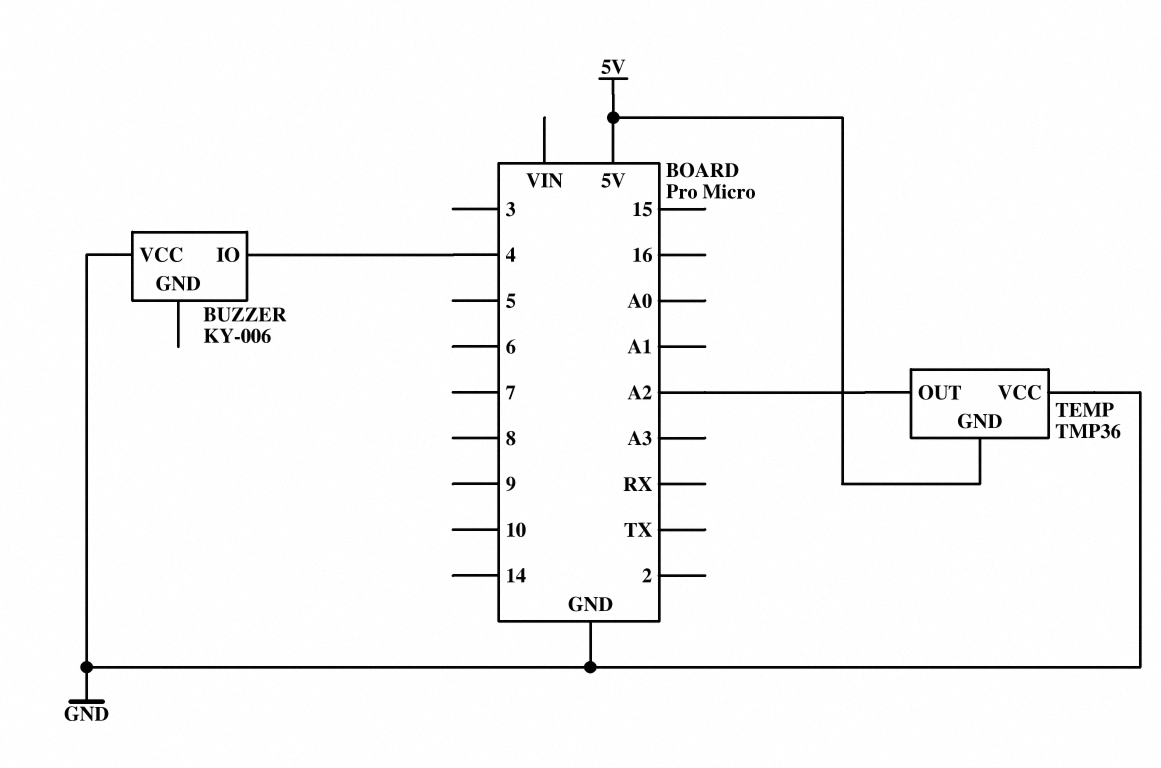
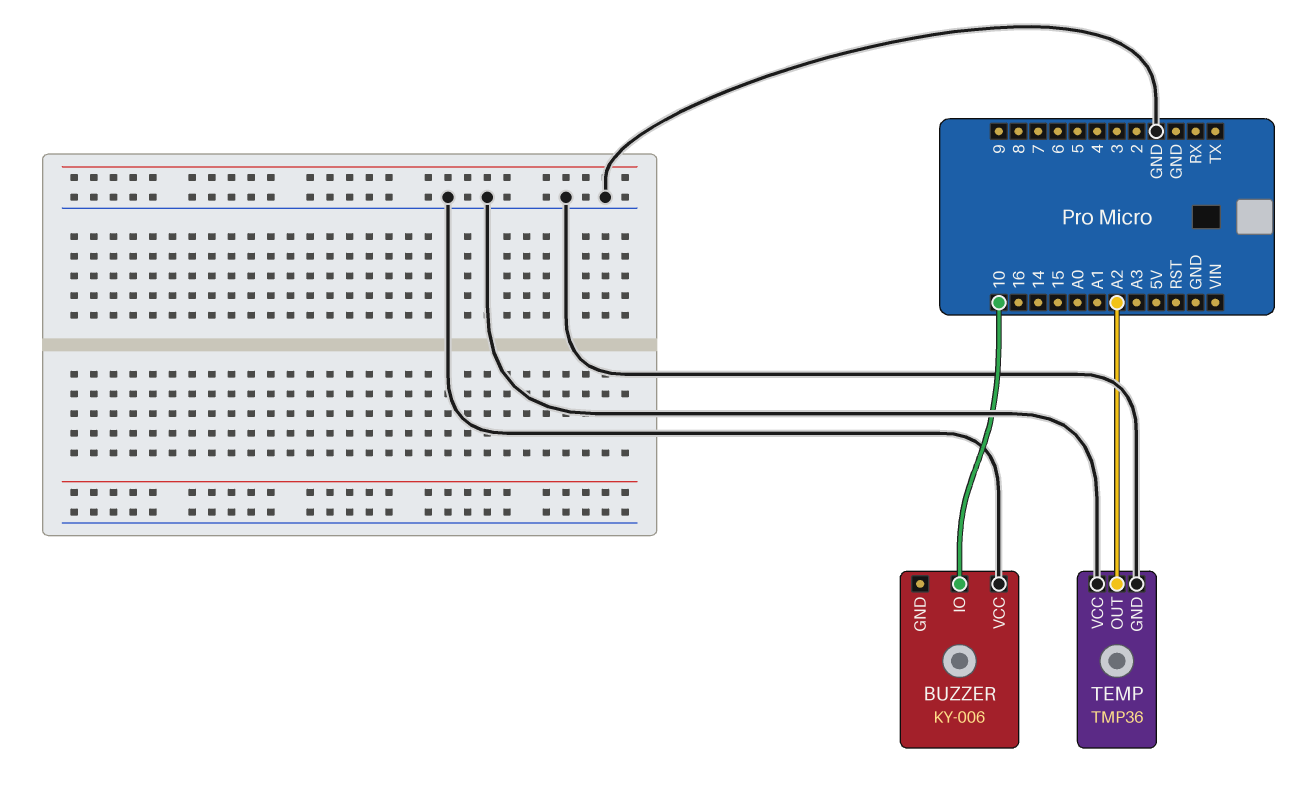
BUZZER pin IO: 4 -> 10
TEMP pin GND: 5V -> GND

